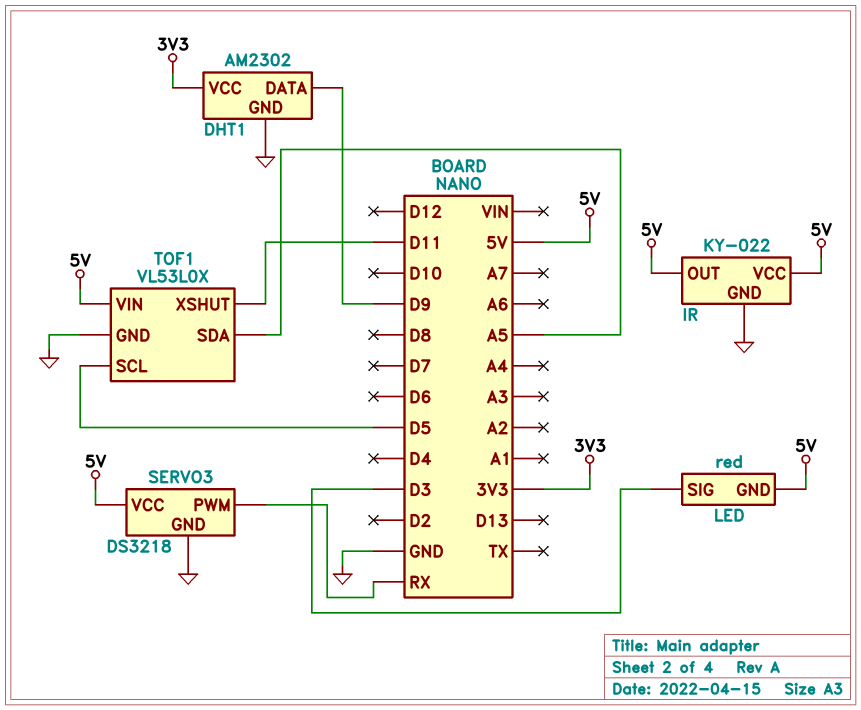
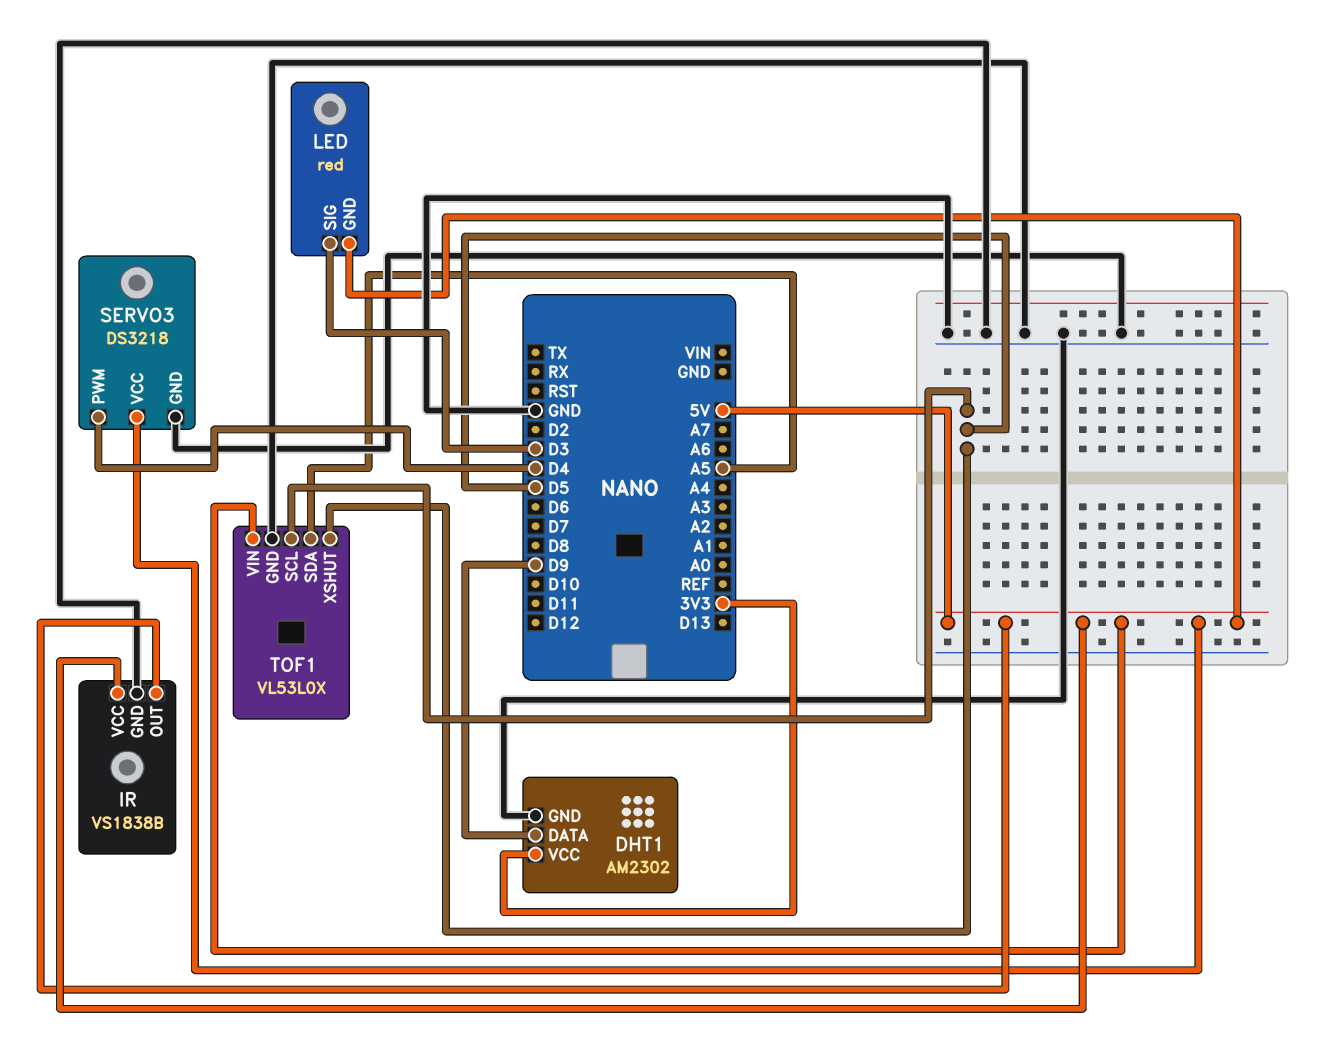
IR: KY-022 -> VS1838B
SERVO3 pin PWM: RX -> D4
TOF1 pin XSHUT: D11 -> D5

